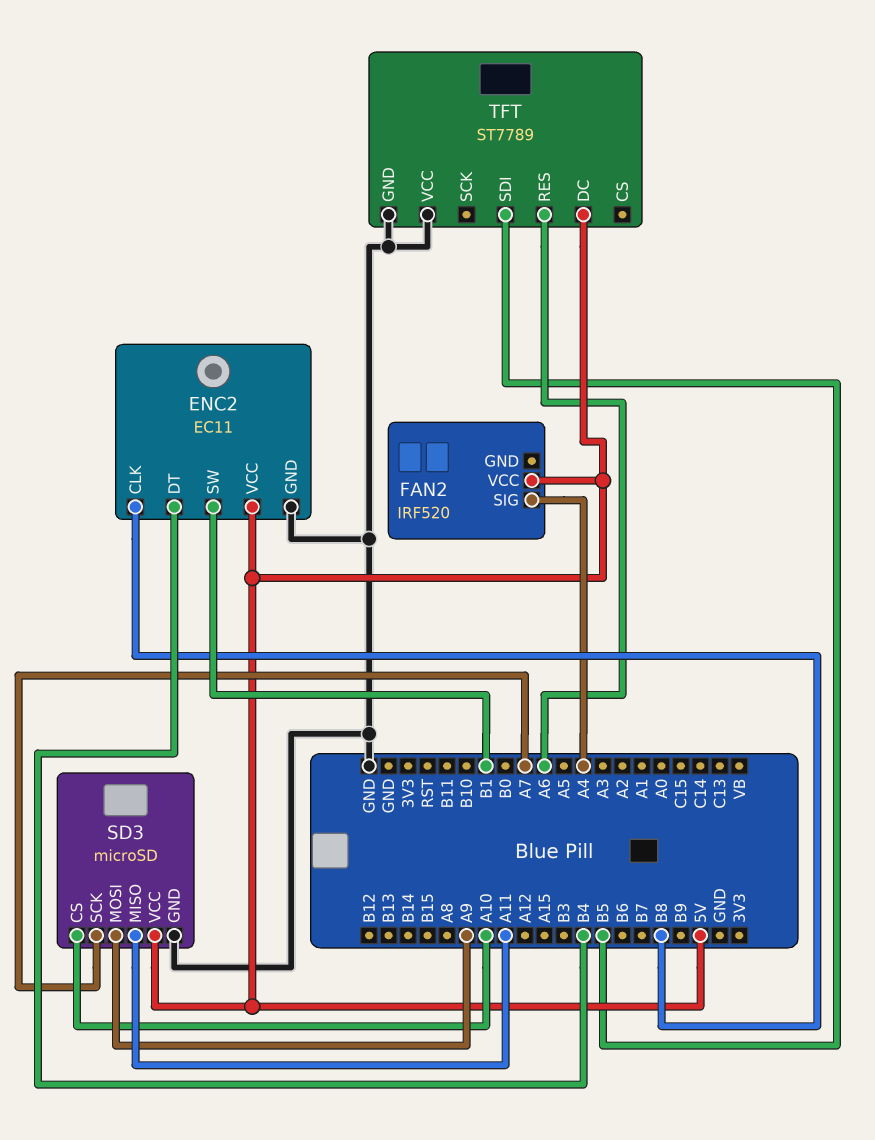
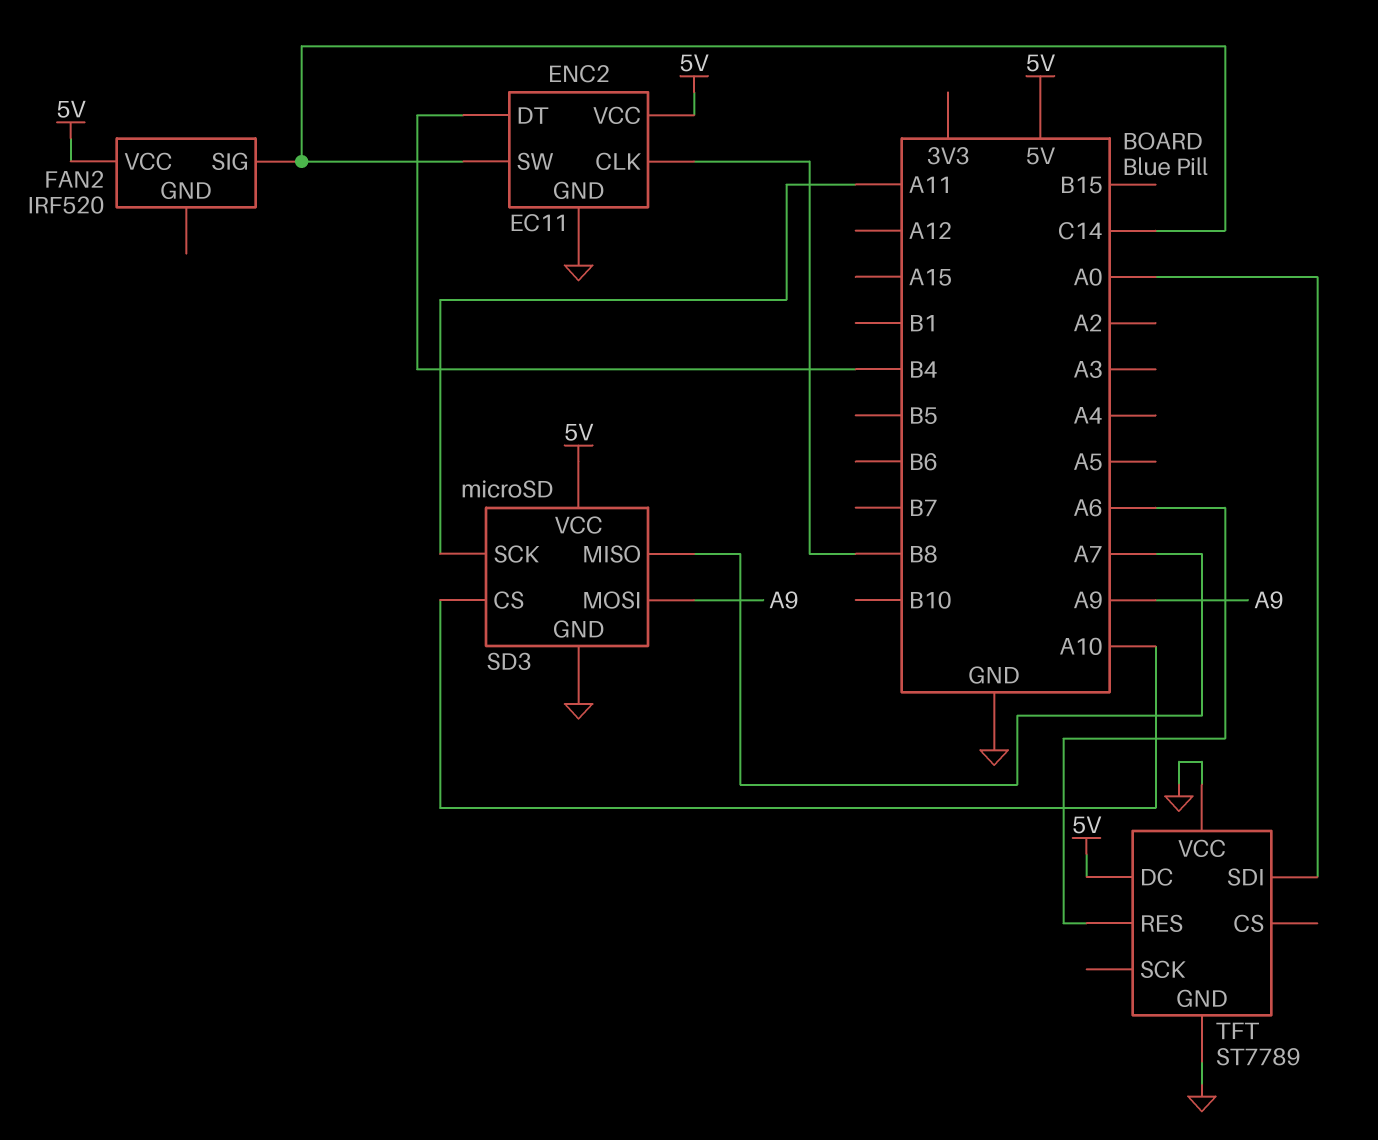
ENC2 pin SW: B1 -> C14
FAN2 pin SIG: A4 -> C14
SD3 pin MISO: A11 -> A7
SD3 pin SCK: A7 -> A11
TFT pin SDI: B5 -> A0

